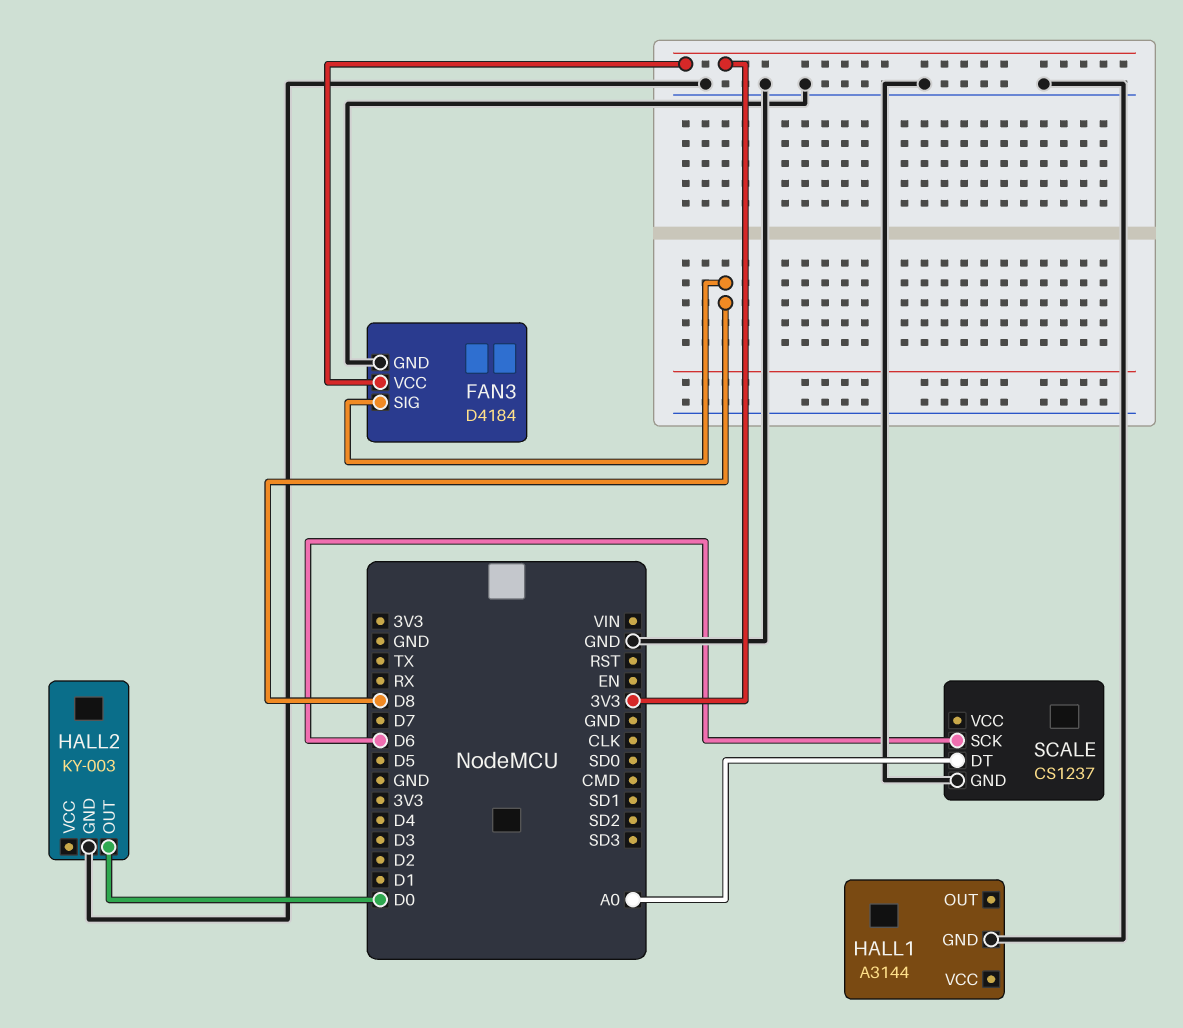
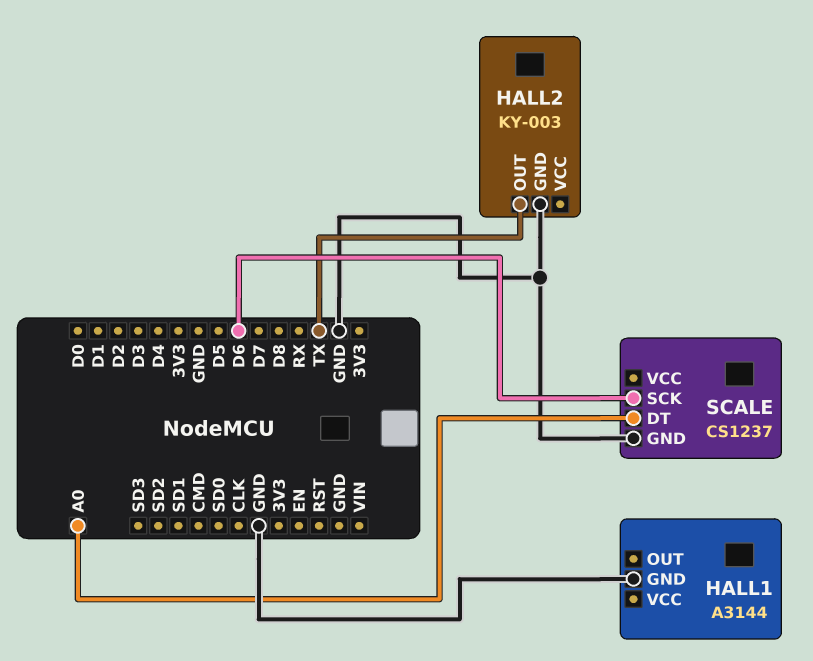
FAN3: D4184 -> none
FAN3 pin GND: GND -> none
FAN3 pin SIG: D8 -> none
FAN3 pin VCC: 3V3 -> none
HALL2 pin OUT: D0 -> TX

